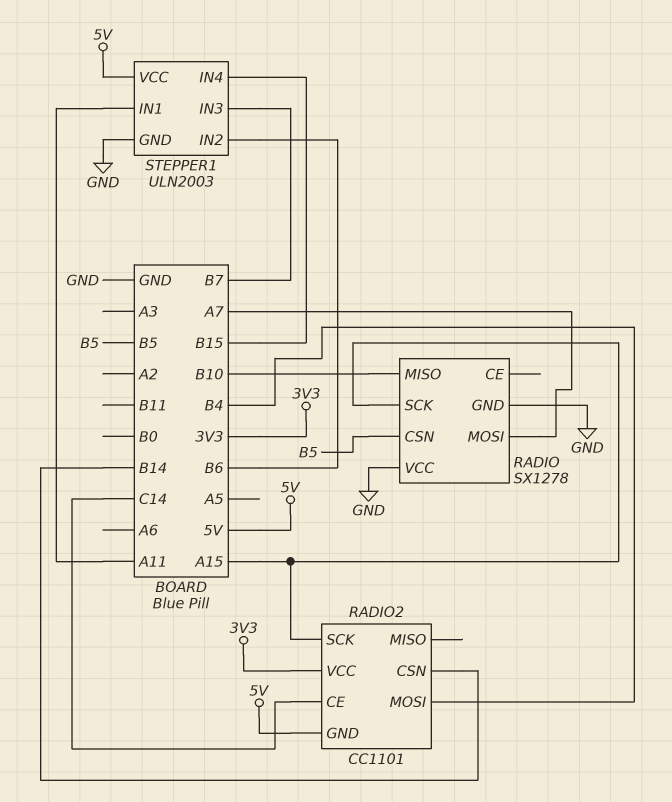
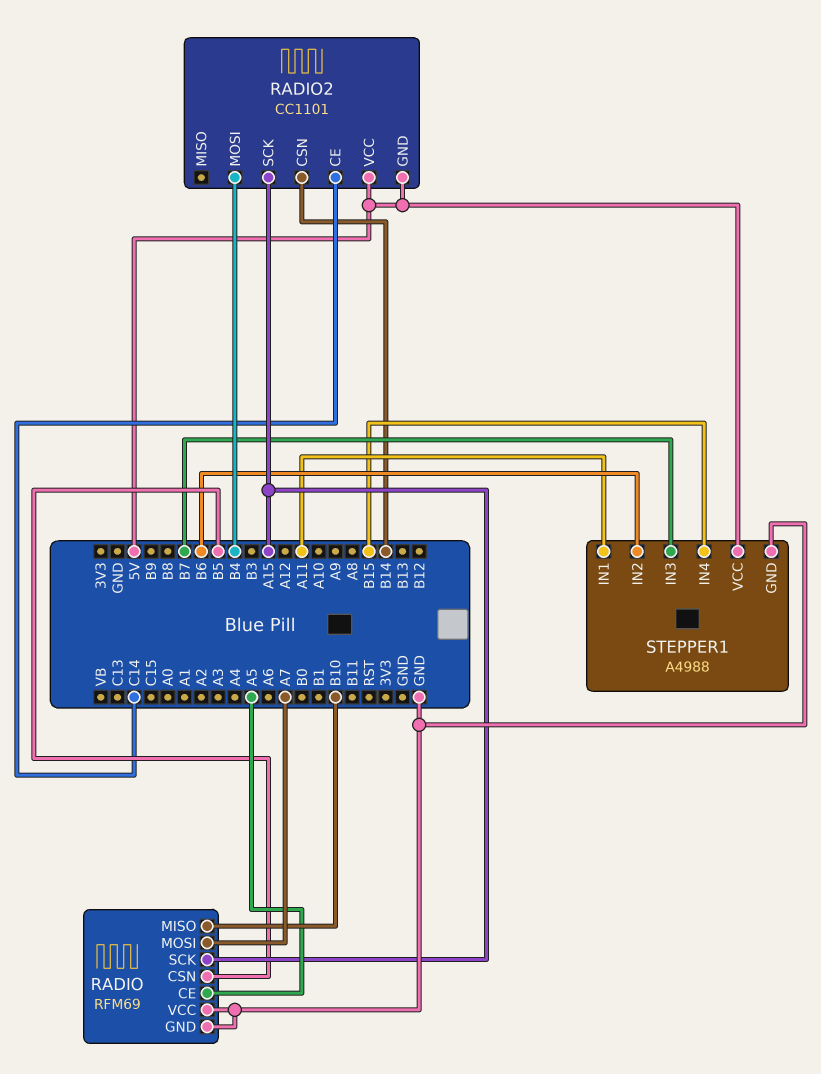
RADIO: SX1278 -> RFM69
RADIO pin CE: none -> A5
RADIO2 pin VCC: 3V3 -> 5V
STEPPER1: ULN2003 -> A4988

